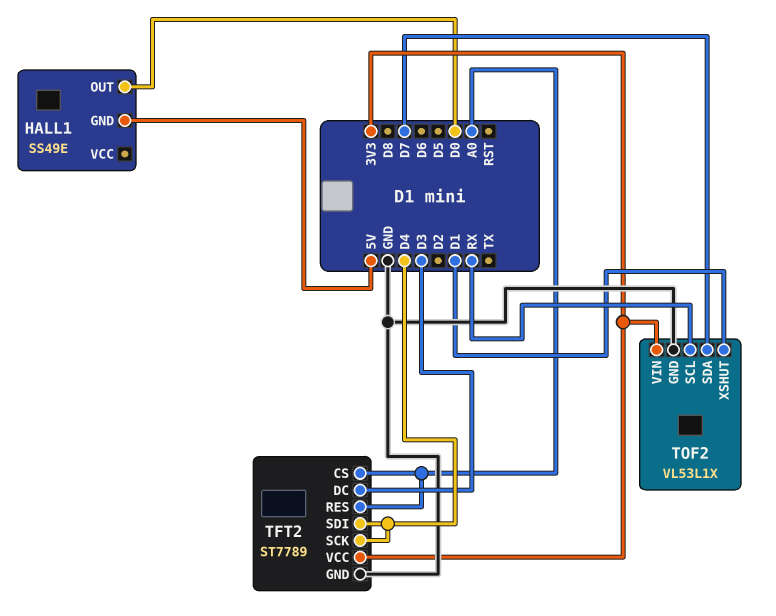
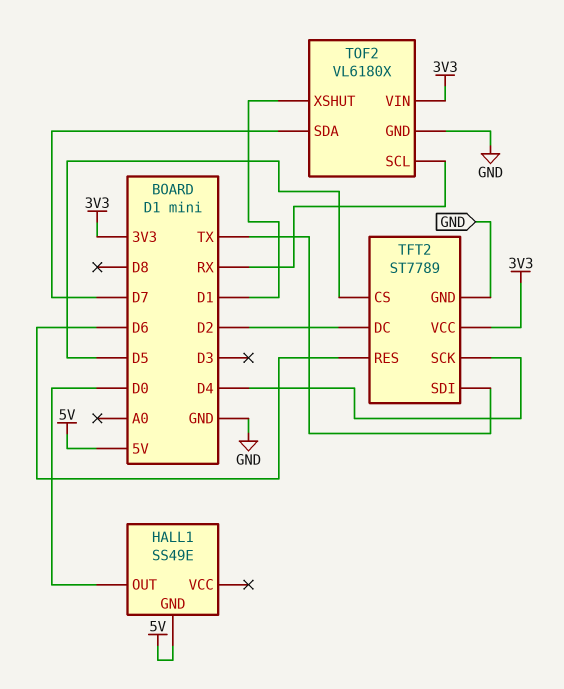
TFT2 pin CS: A0 -> D5
TFT2 pin DC: D3 -> D2
TFT2 pin RES: A0 -> D6
TFT2 pin SDI: D4 -> TX
TOF2: VL53L1X -> VL6180X

